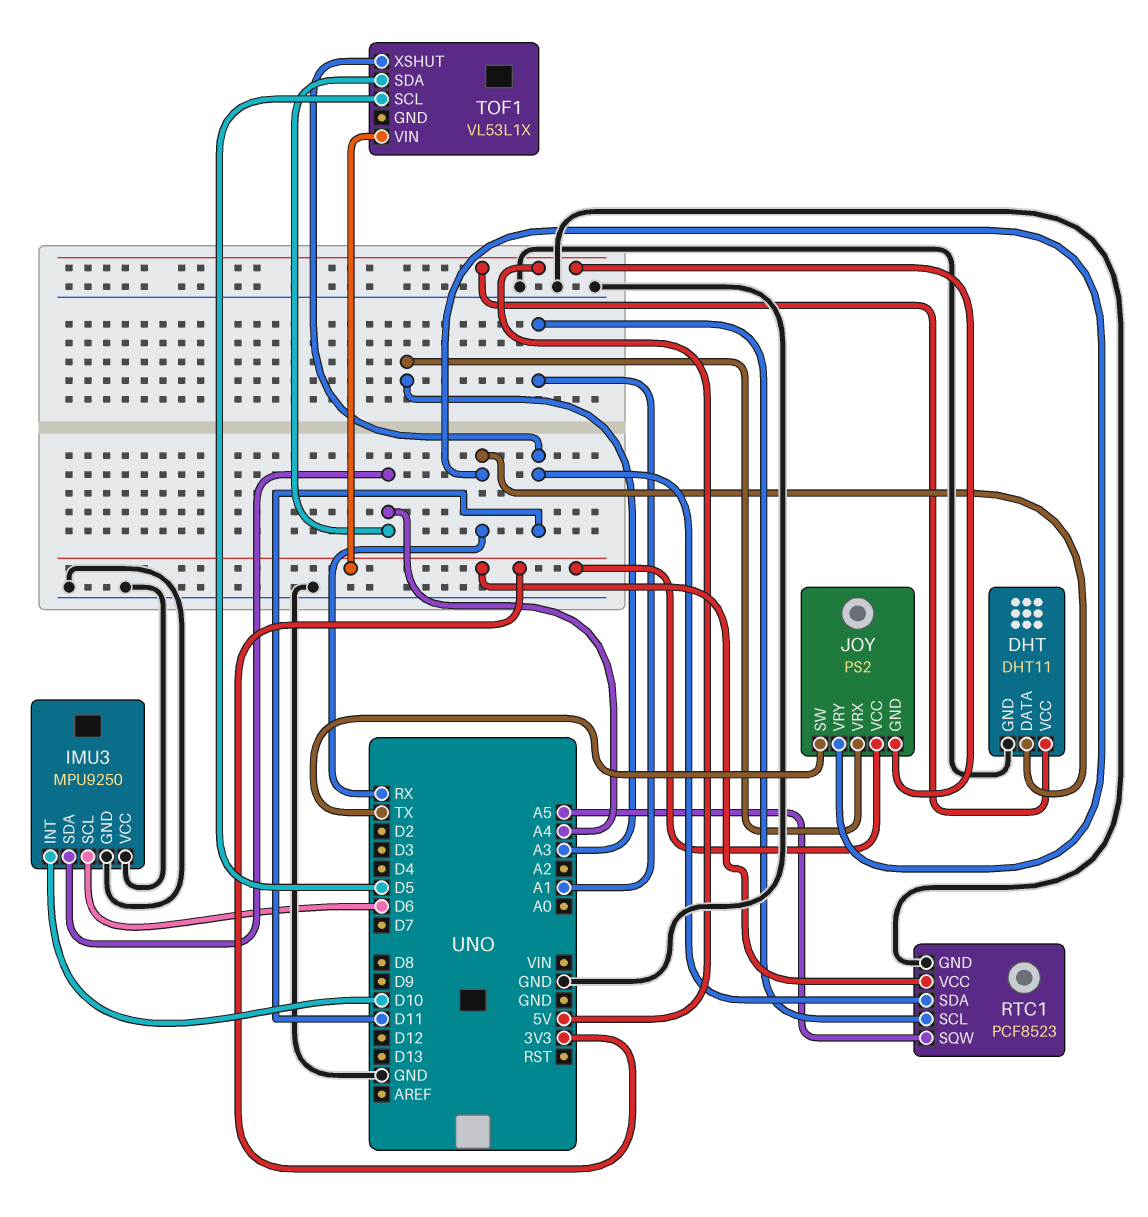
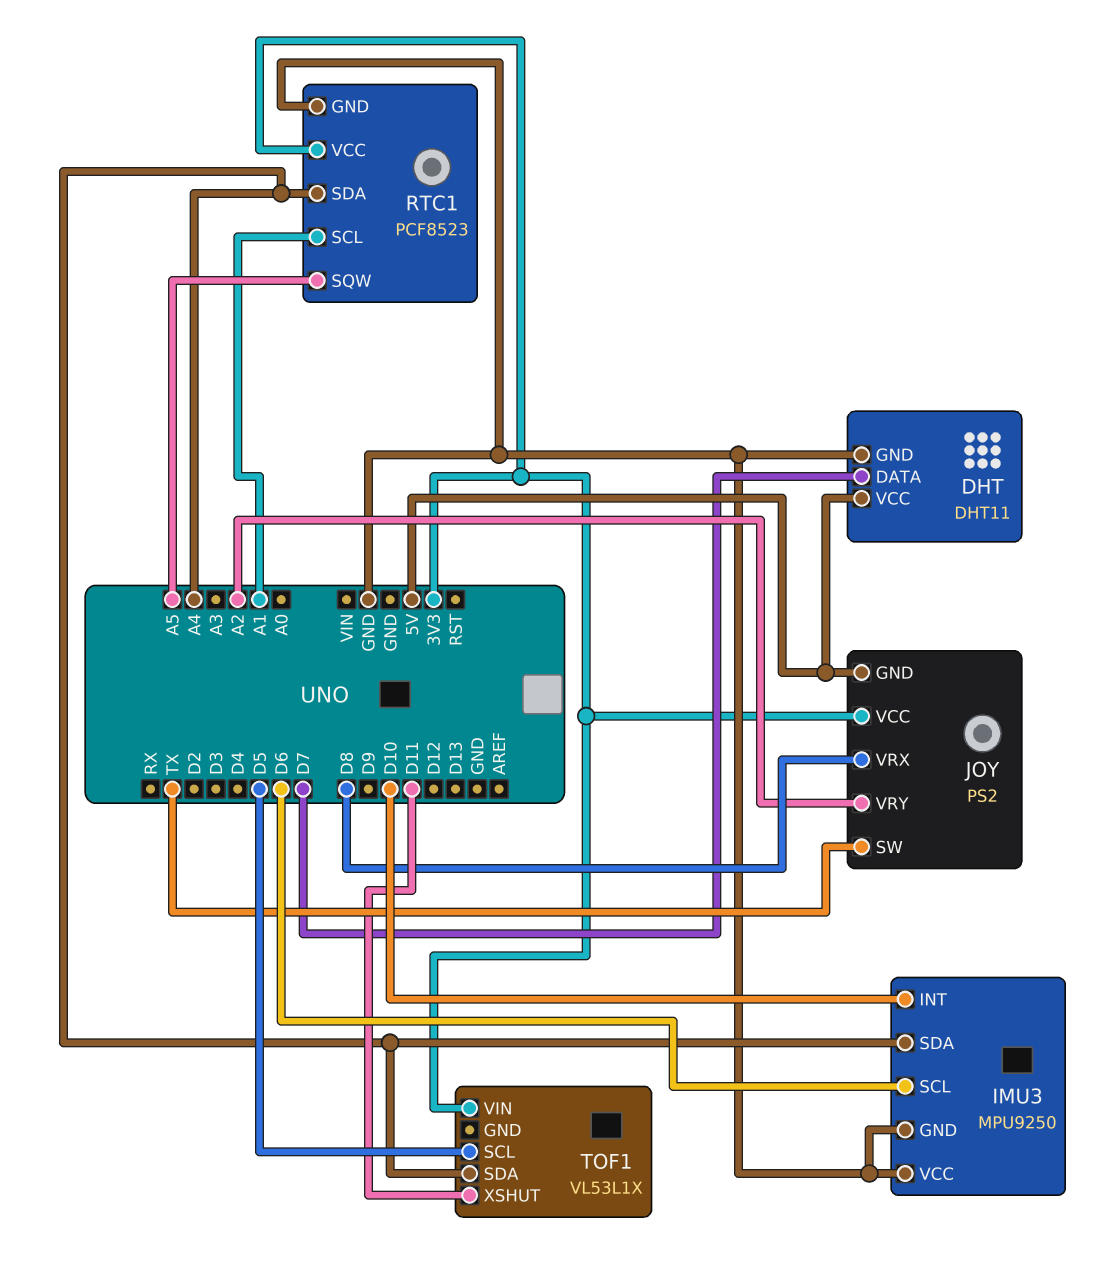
DHT pin DATA: RX -> D7
JOY pin VRX: A3 -> D8
JOY pin VRY: RX -> A2
RTC1 pin SDA: D11 -> A4

